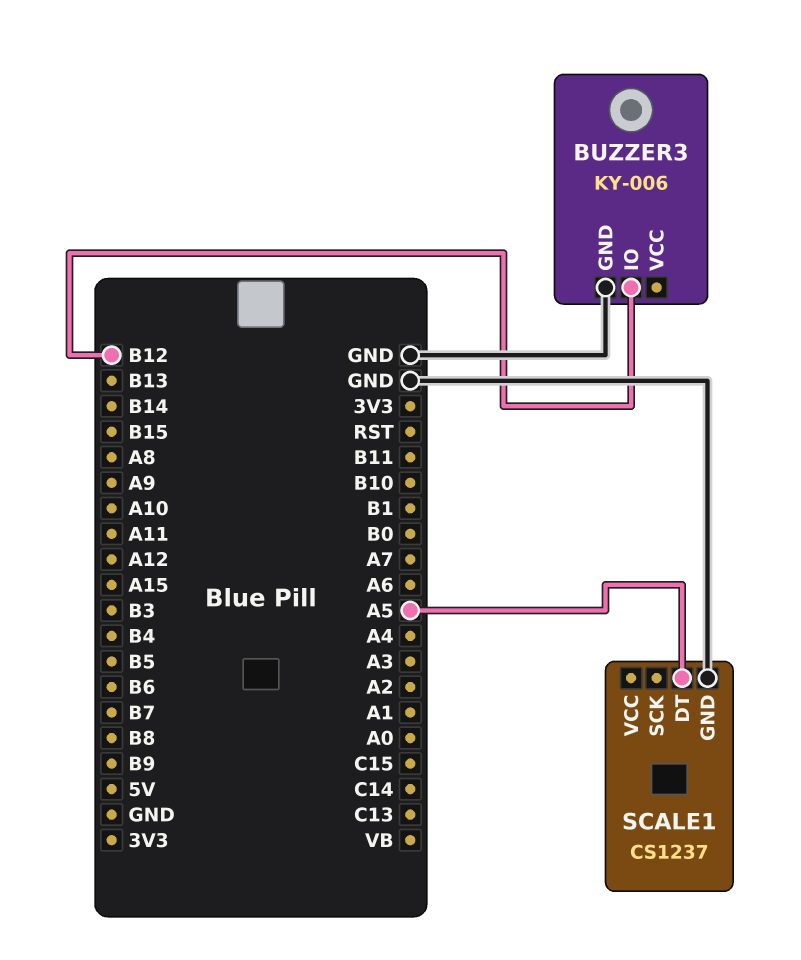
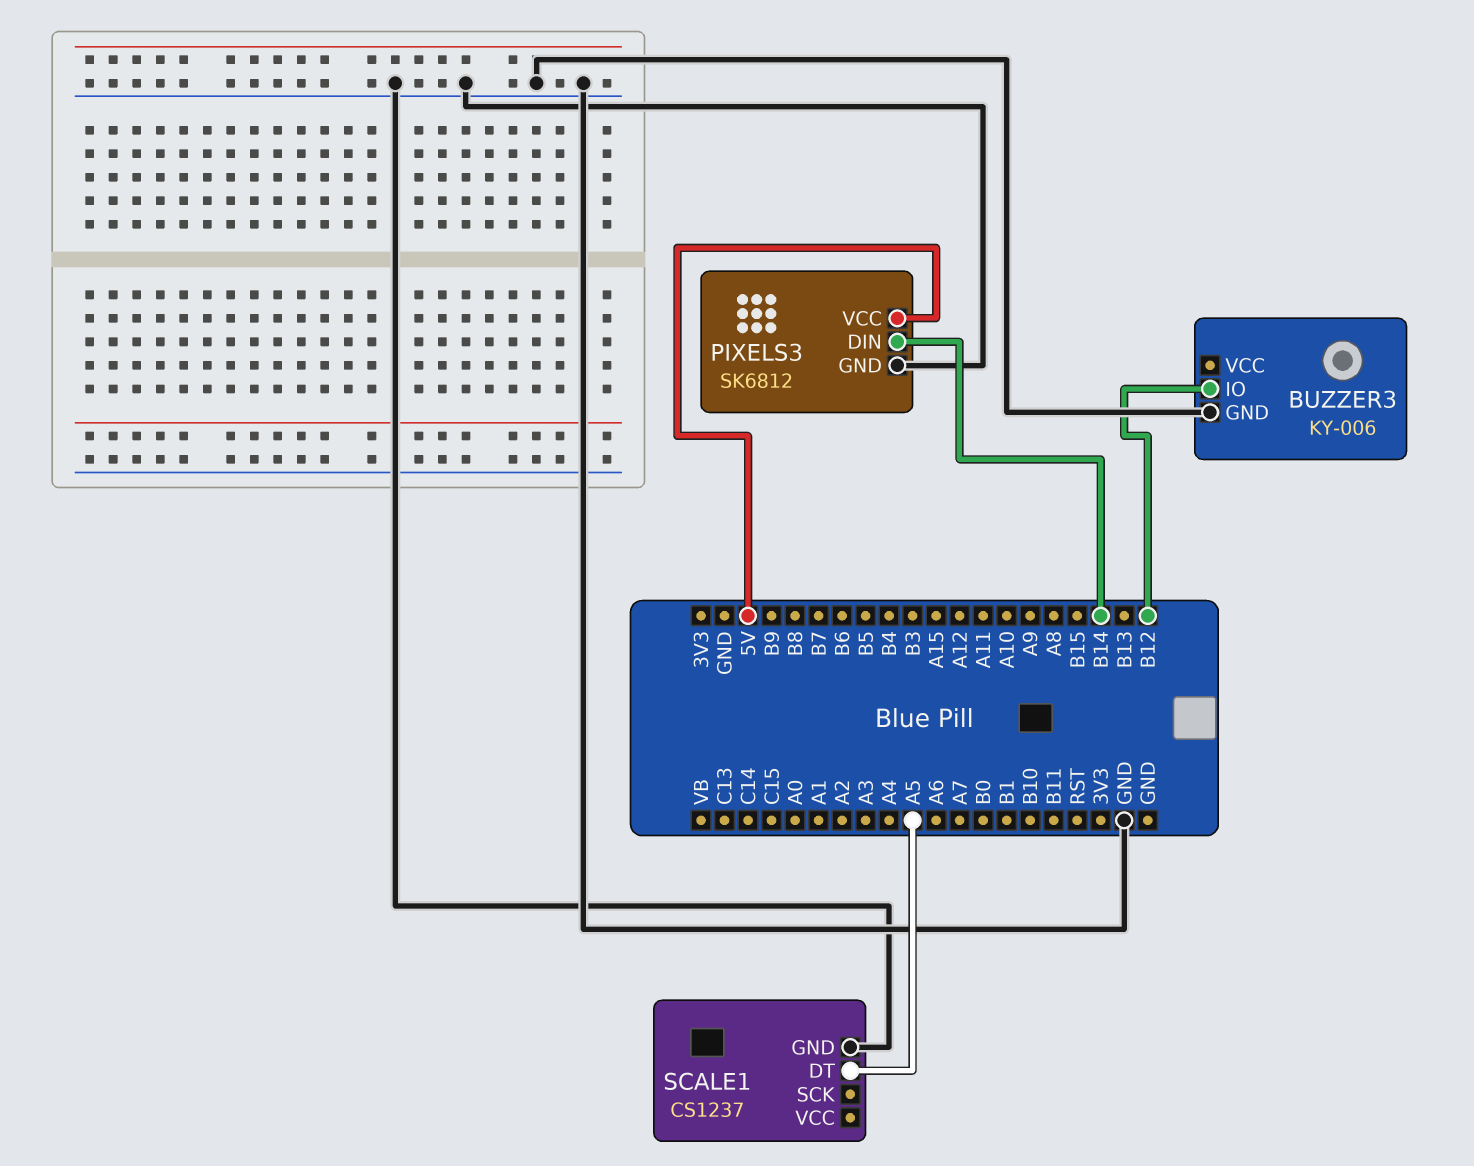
PIXELS3: none -> SK6812
PIXELS3 pin DIN: none -> B14
PIXELS3 pin GND: none -> GND
PIXELS3 pin VCC: none -> 5V

